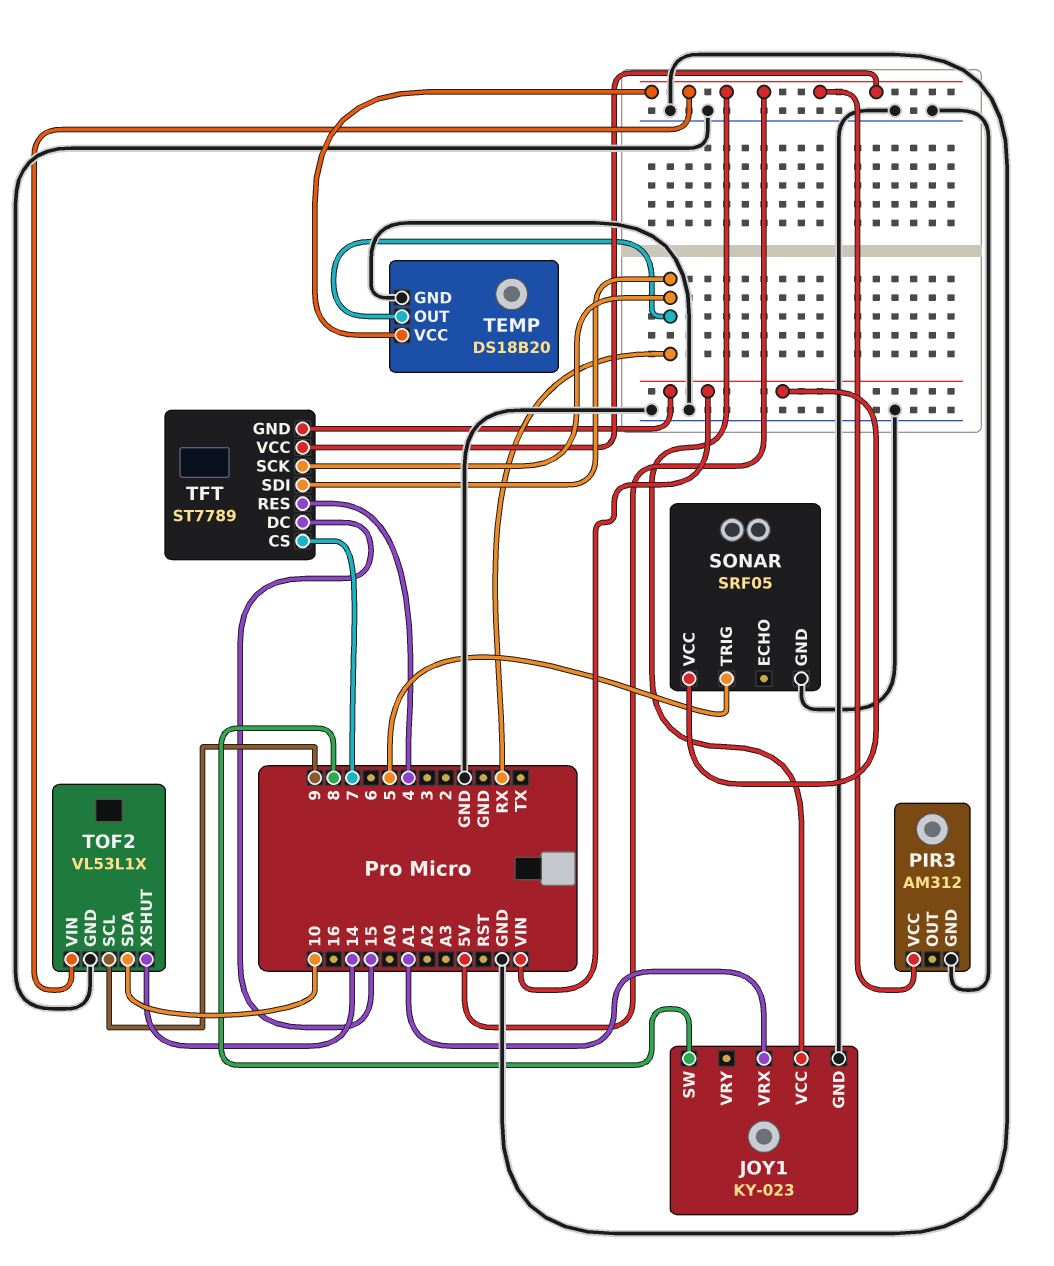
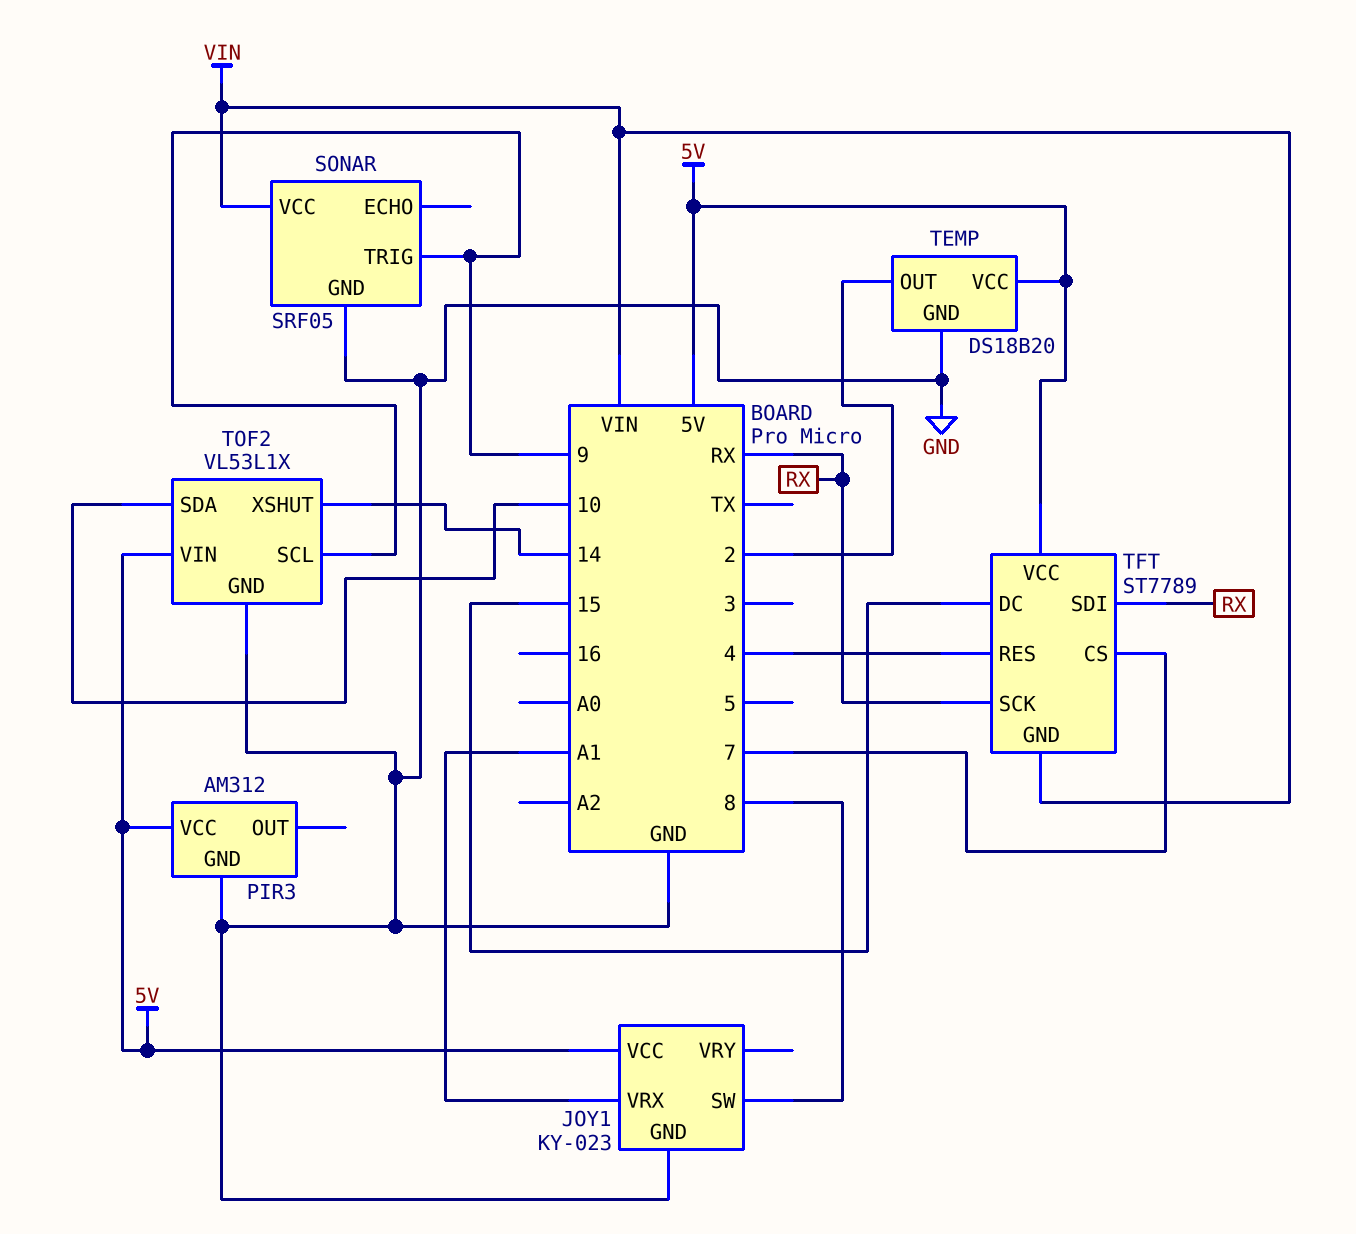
SONAR pin TRIG: 5 -> 9
TEMP pin OUT: RX -> 2

